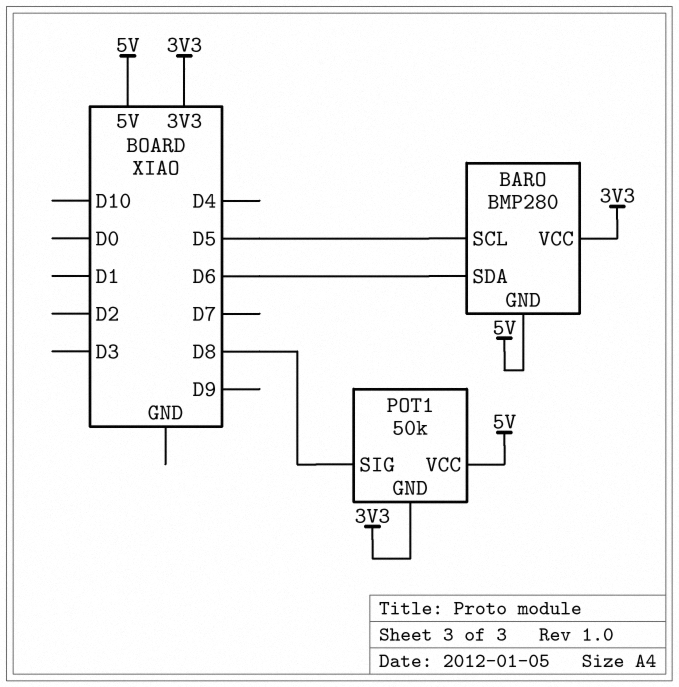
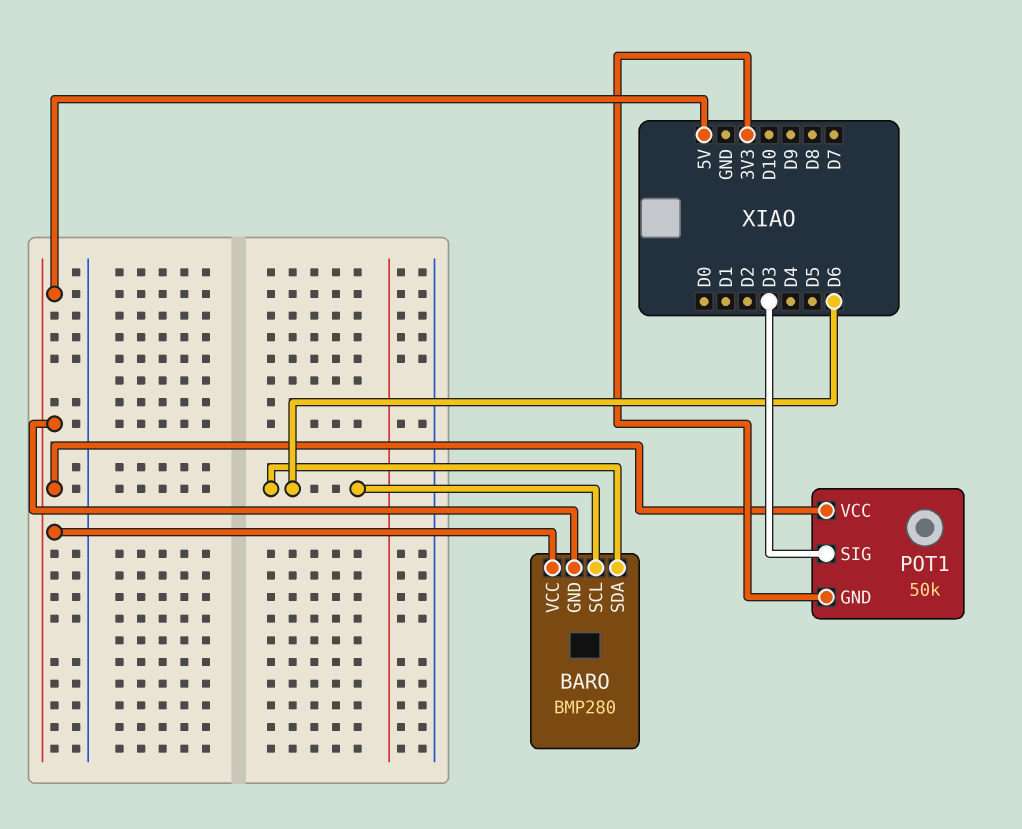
BARO pin SCL: D5 -> D6
BARO pin VCC: 3V3 -> 5V
POT1 pin SIG: D8 -> D3

